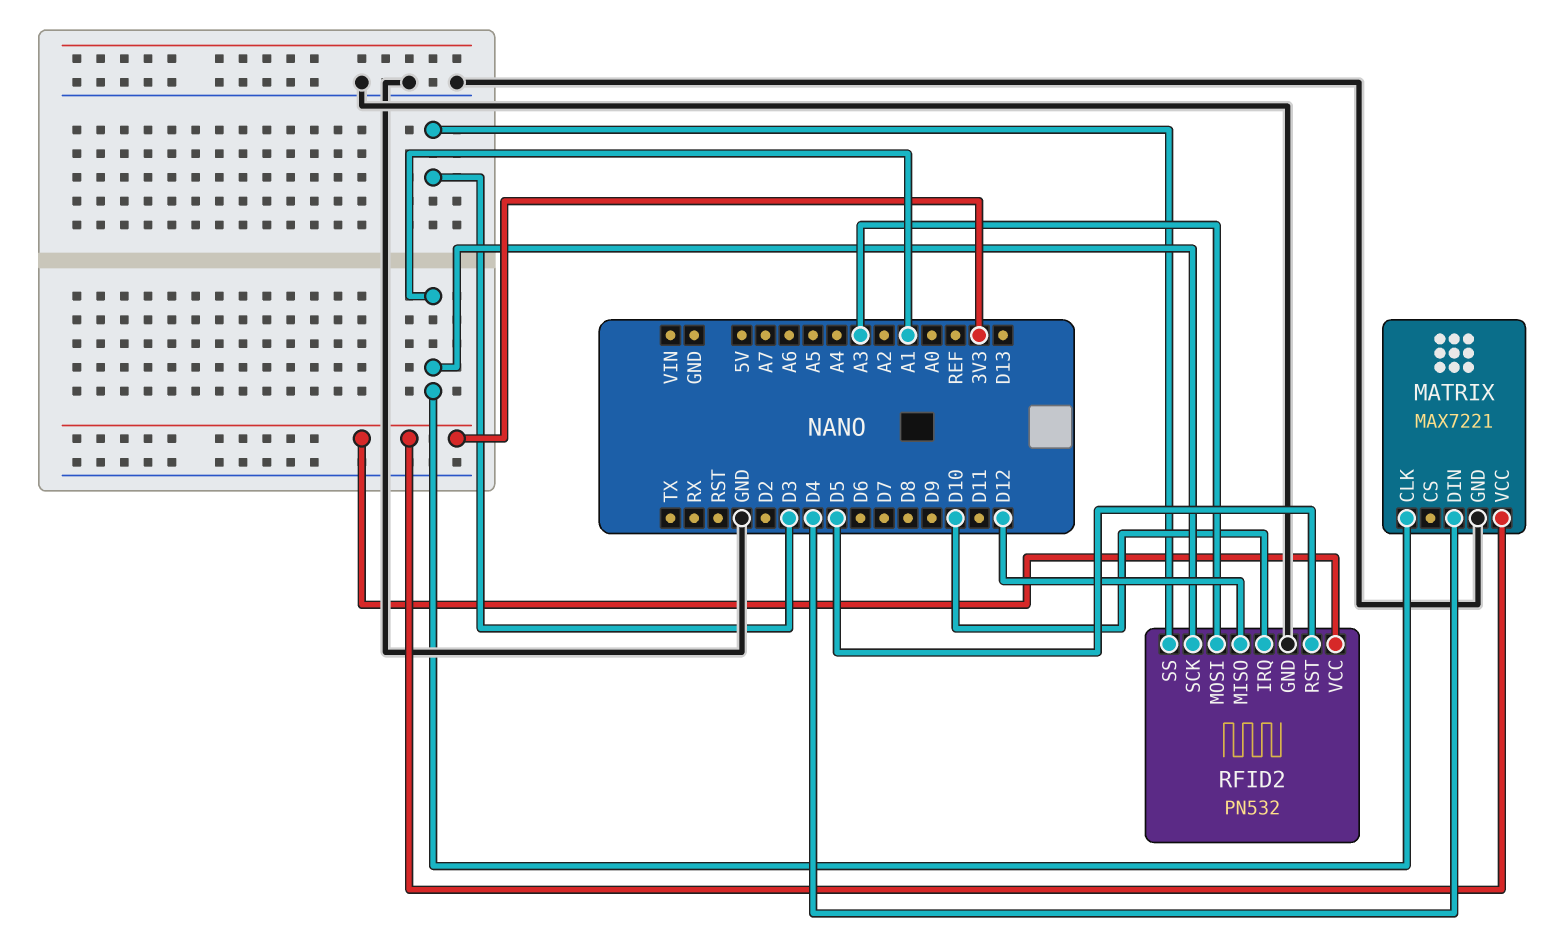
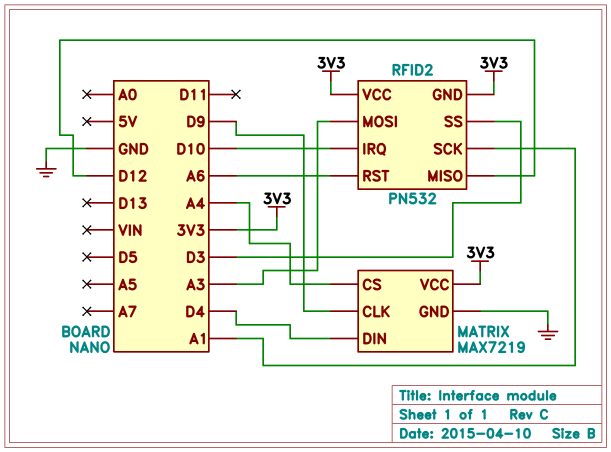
MATRIX: MAX7221 -> MAX7219
MATRIX pin CLK: A1 -> D9
MATRIX pin CS: none -> A4
RFID2 pin GND: GND -> 3V3
RFID2 pin RST: D5 -> A6

